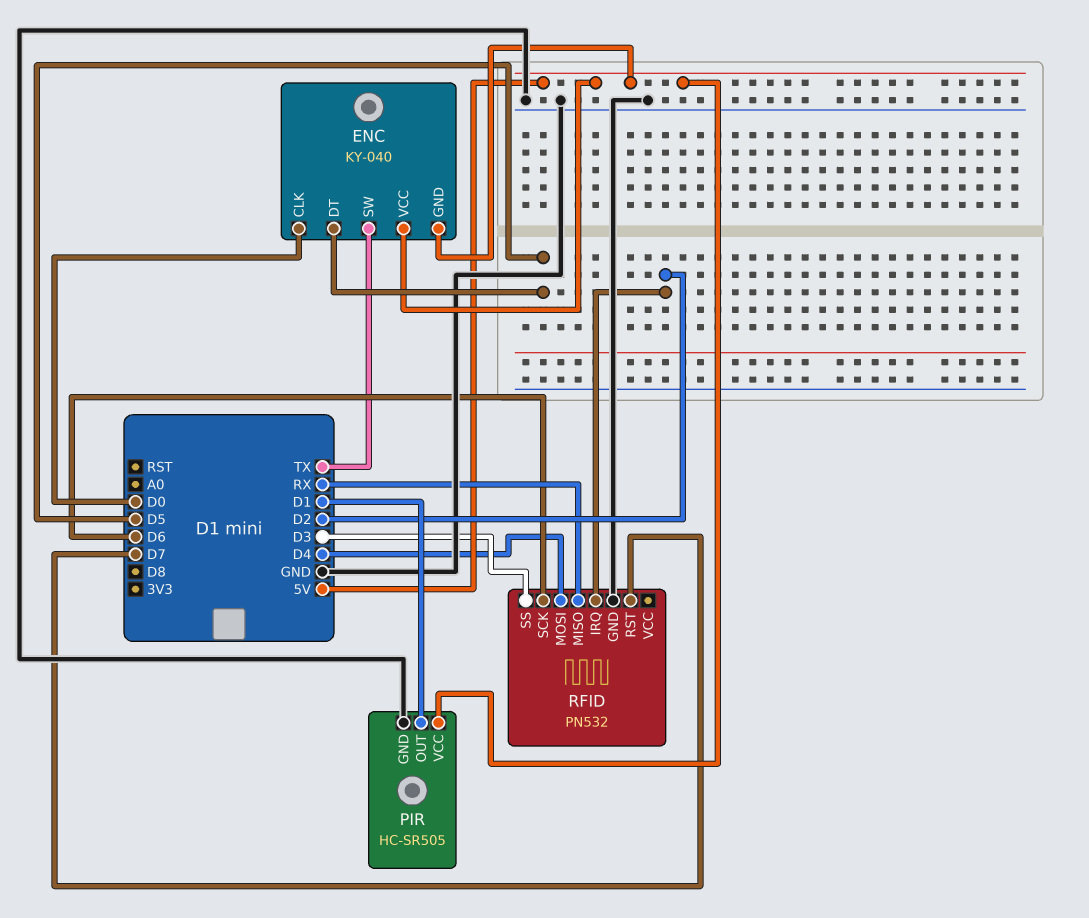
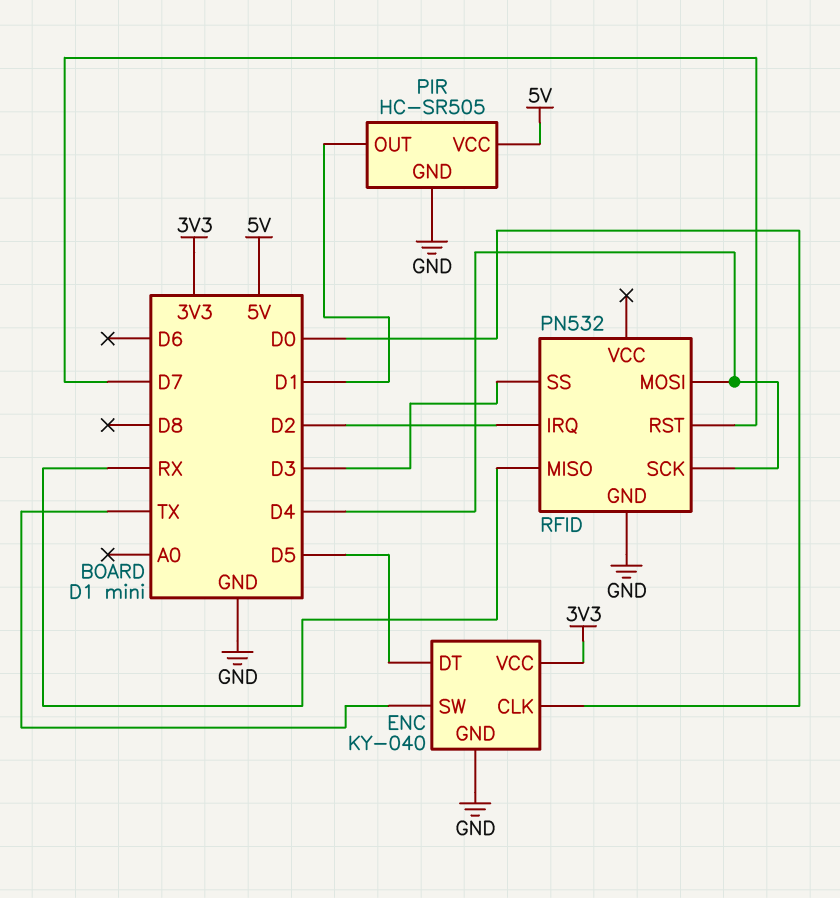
ENC pin GND: 5V -> GND
ENC pin VCC: 5V -> 3V3
RFID pin SCK: D6 -> D4

